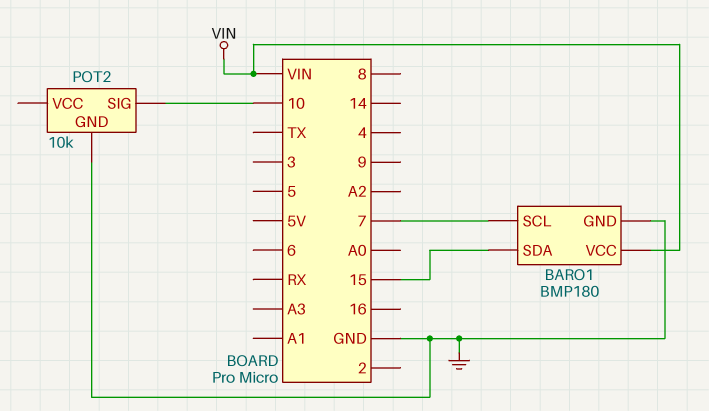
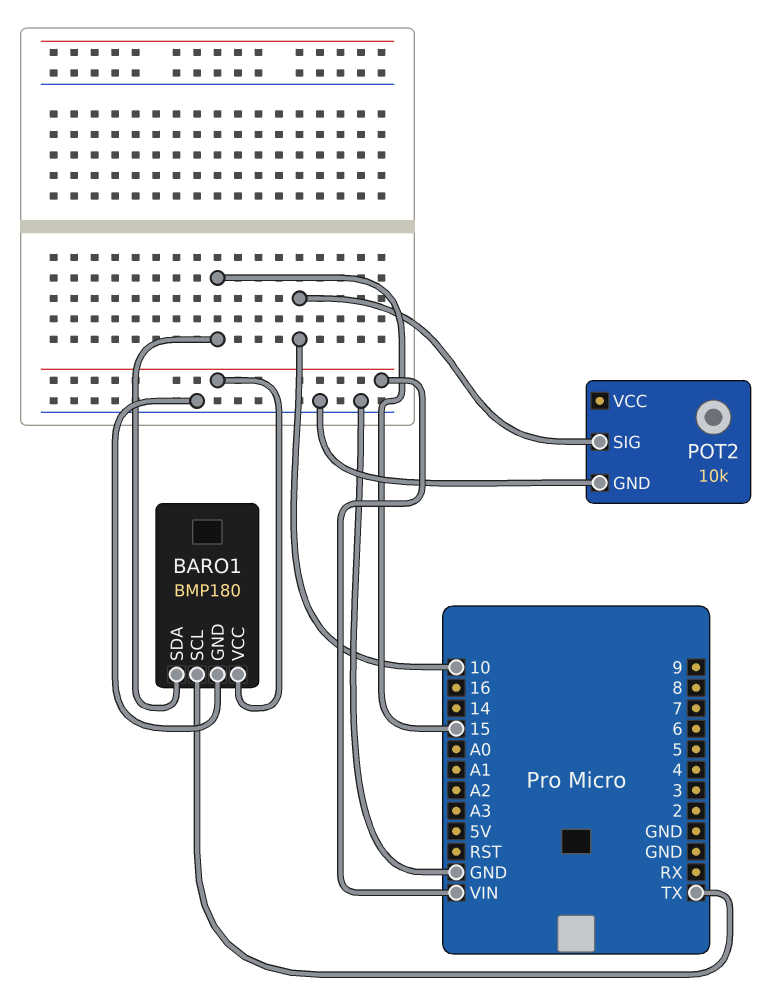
BARO1 pin SCL: 7 -> TX

